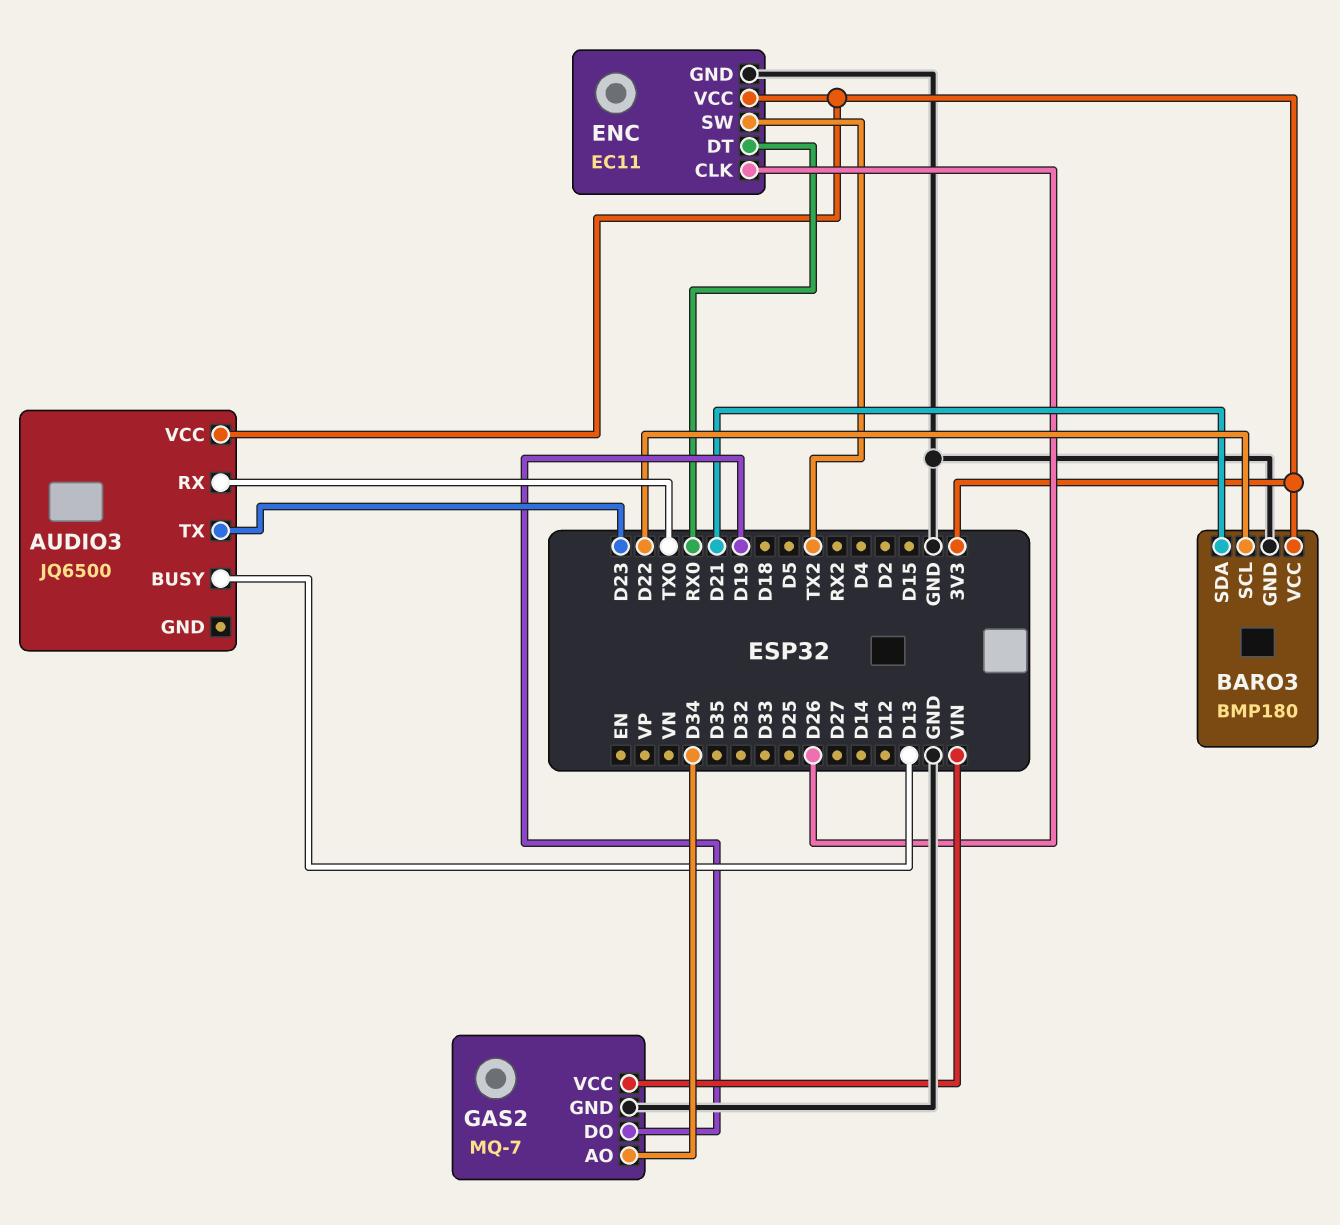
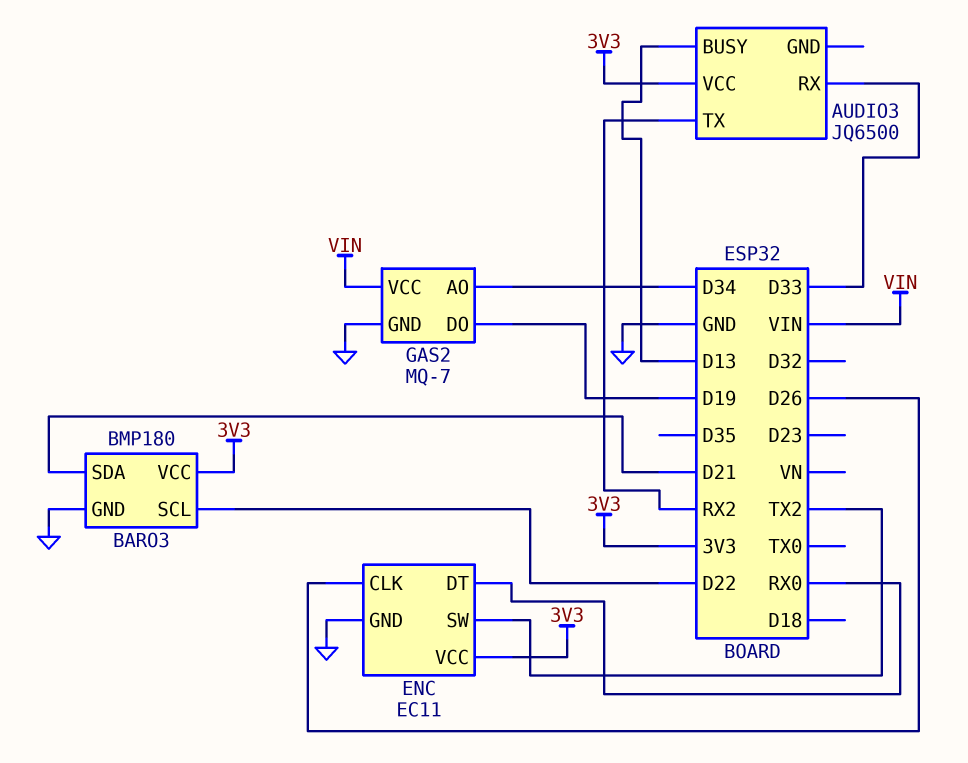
AUDIO3 pin RX: TX0 -> D33
AUDIO3 pin TX: D23 -> RX2

